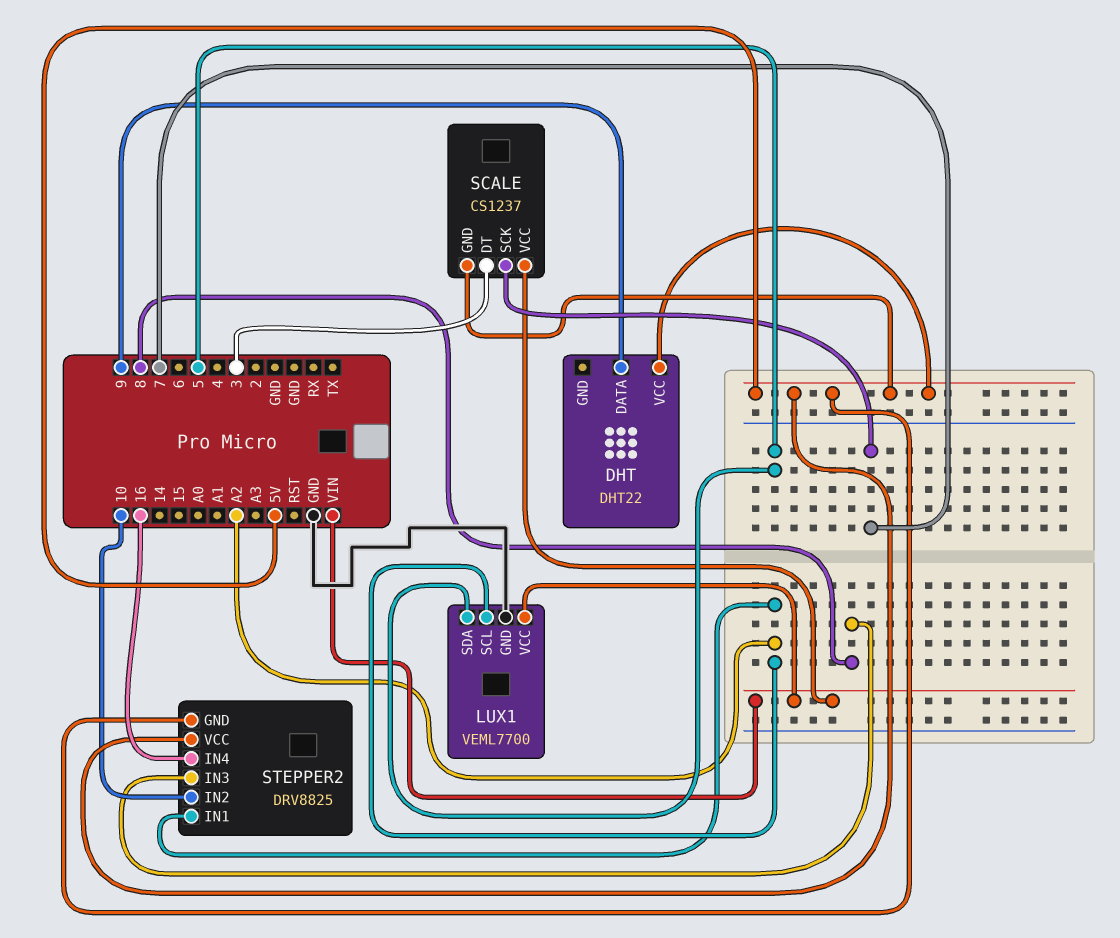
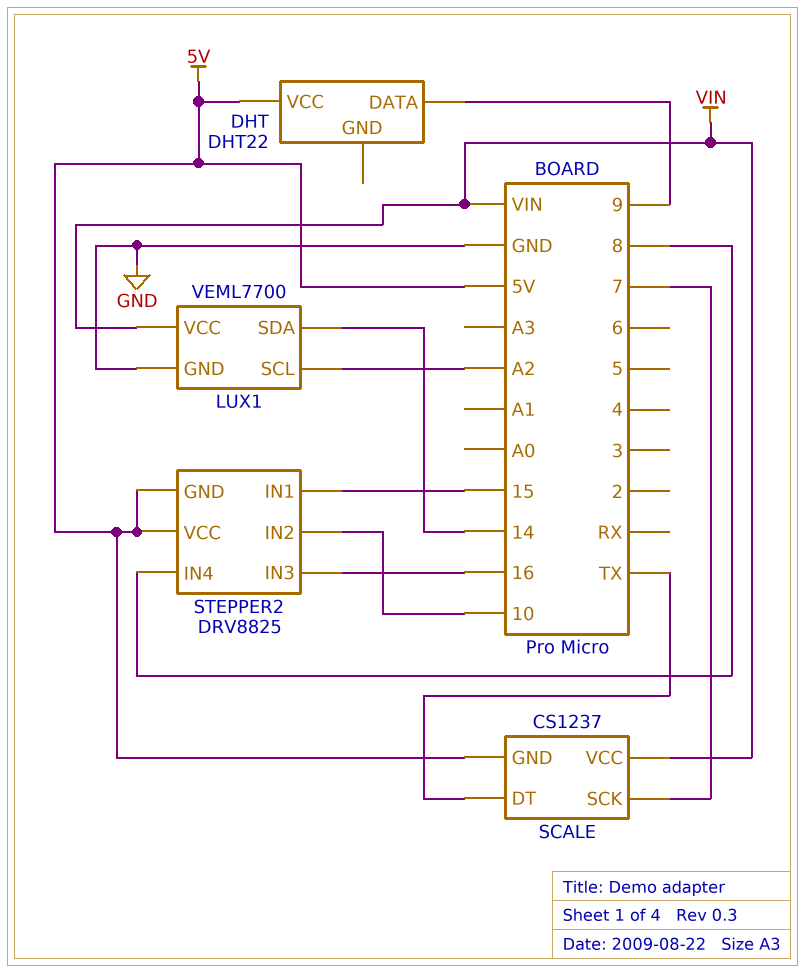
LUX1 pin SDA: 5 -> 14
SCALE pin DT: 3 -> TX
STEPPER2 pin IN1: A2 -> 15
STEPPER2 pin IN3: 8 -> 16
STEPPER2 pin IN4: 16 -> 8

